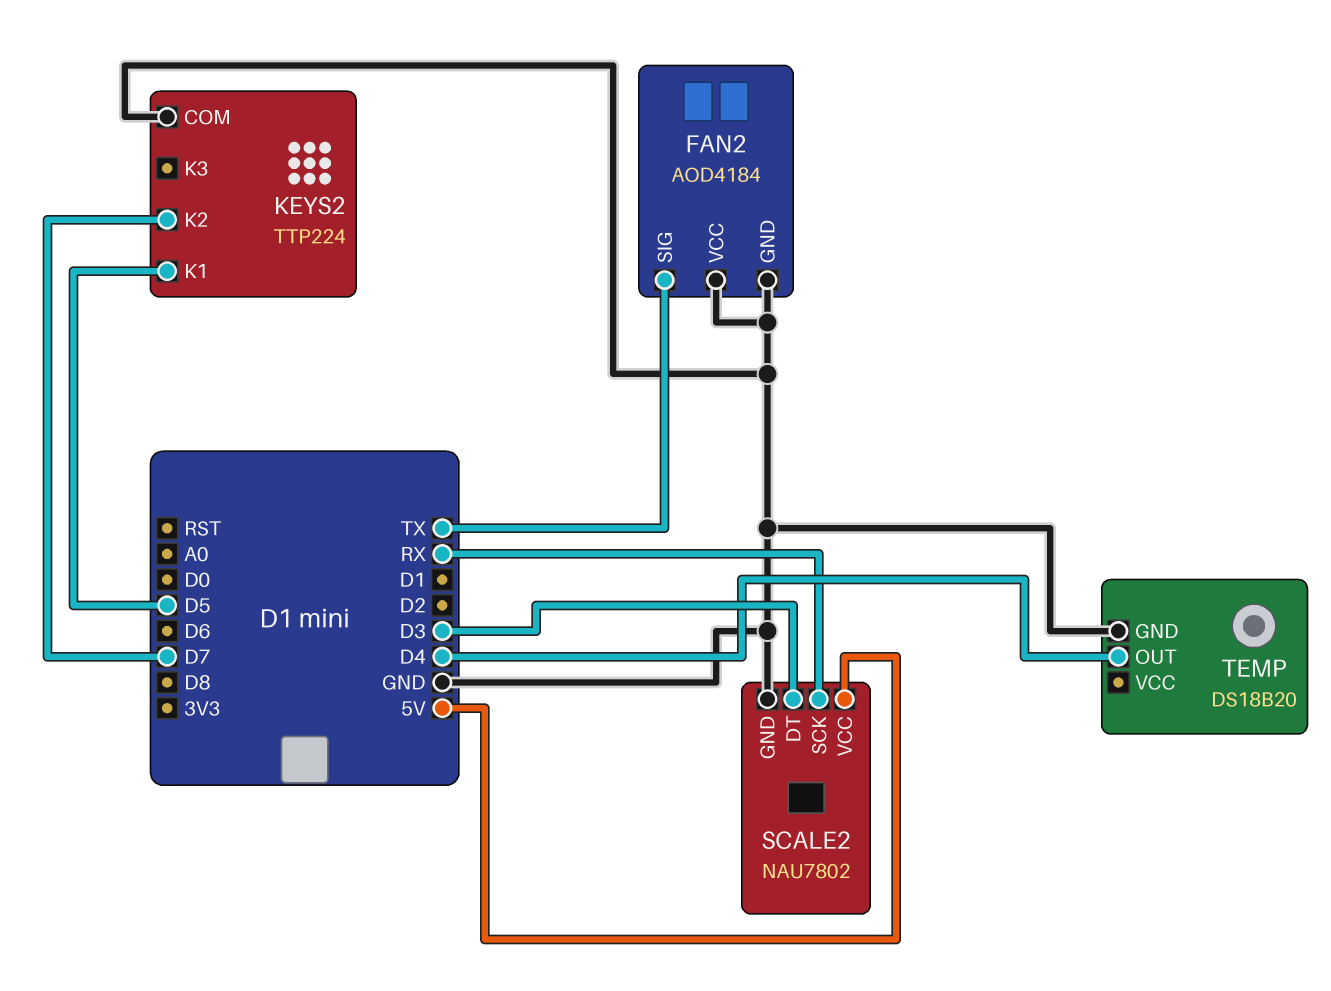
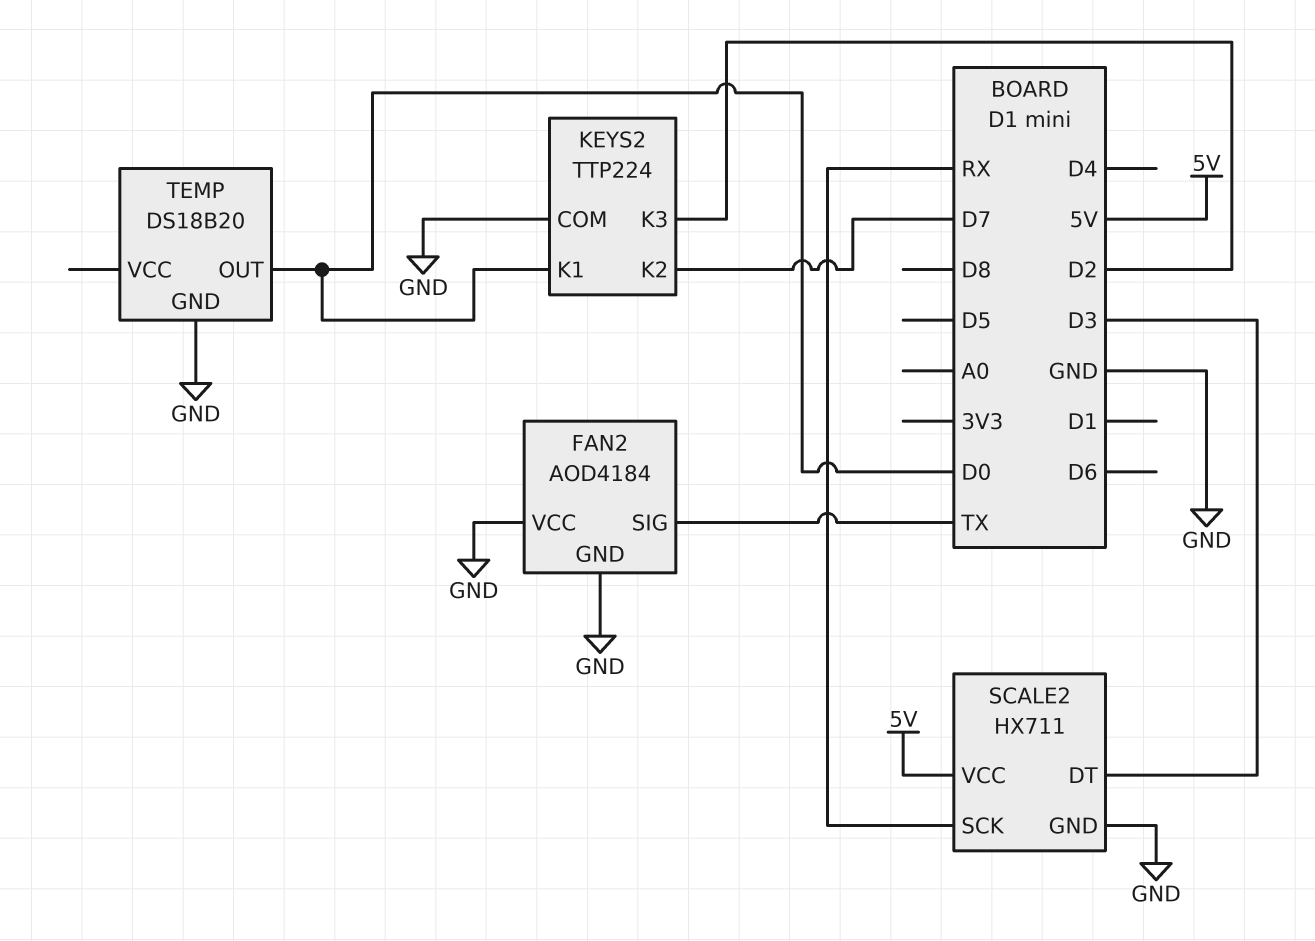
KEYS2 pin K1: D5 -> D0
KEYS2 pin K3: none -> D2
SCALE2: NAU7802 -> HX711
TEMP pin OUT: D4 -> D0

